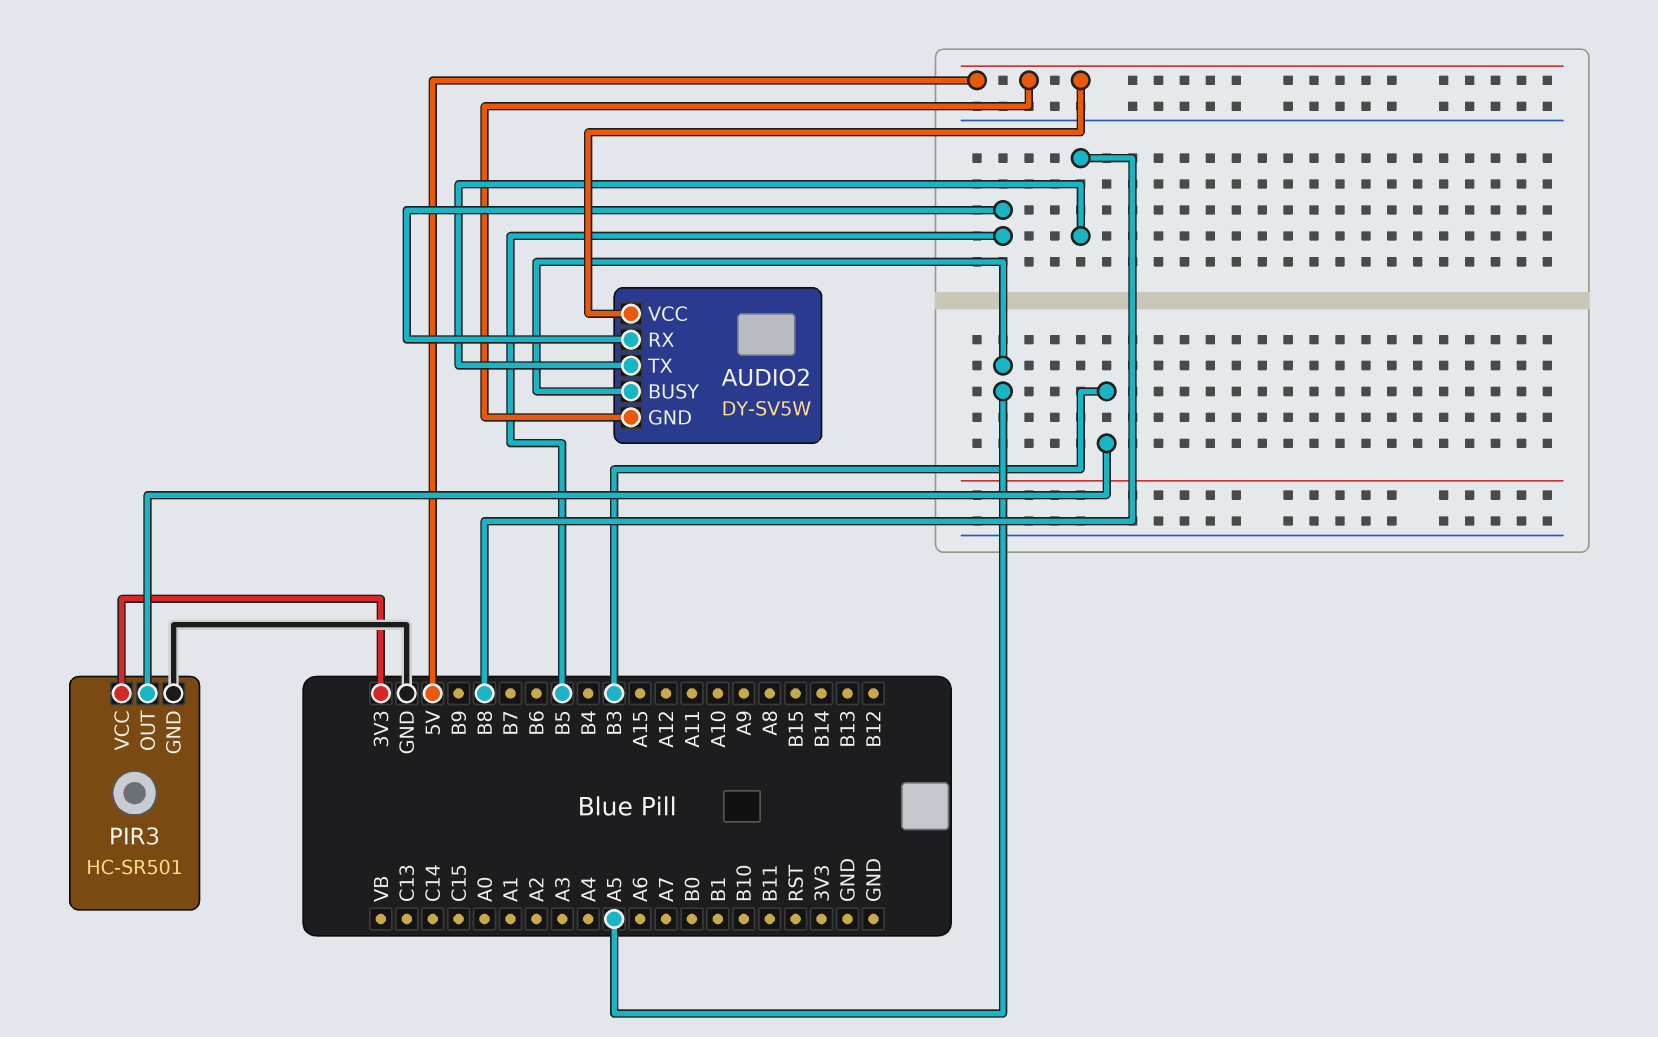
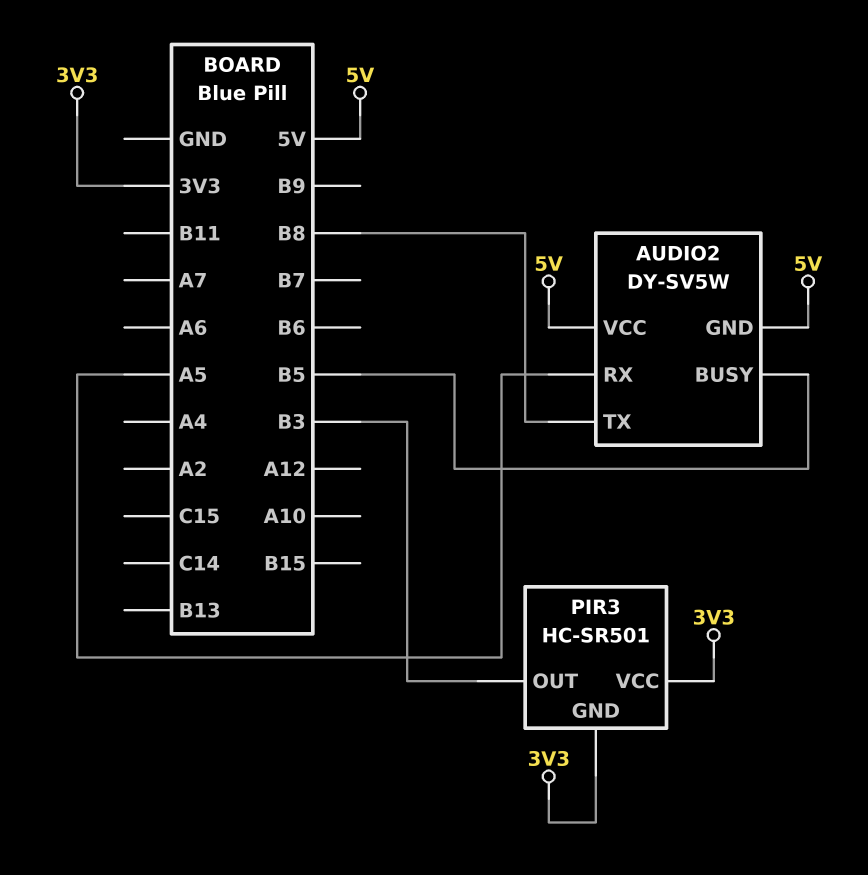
AUDIO2 pin BUSY: A5 -> B5
AUDIO2 pin RX: B5 -> A5
PIR3 pin GND: GND -> 3V3

